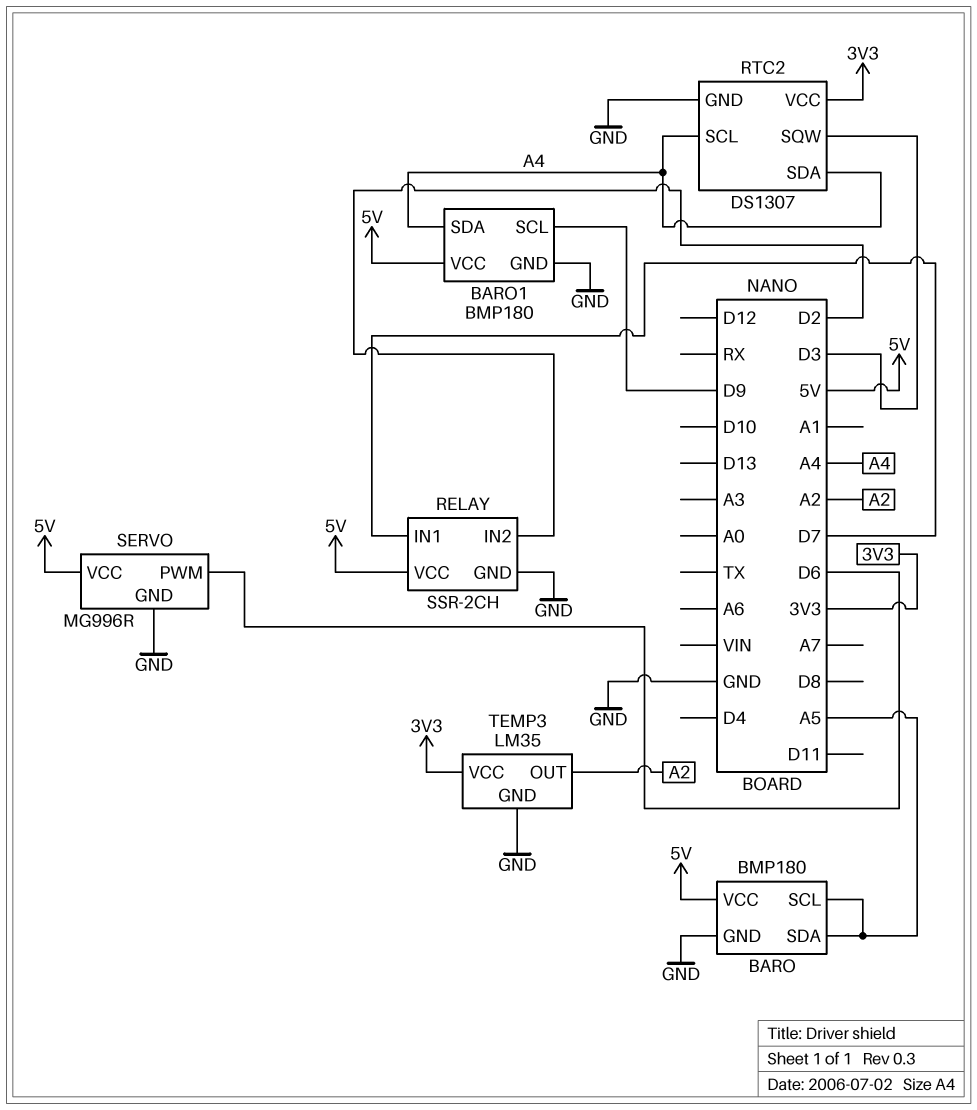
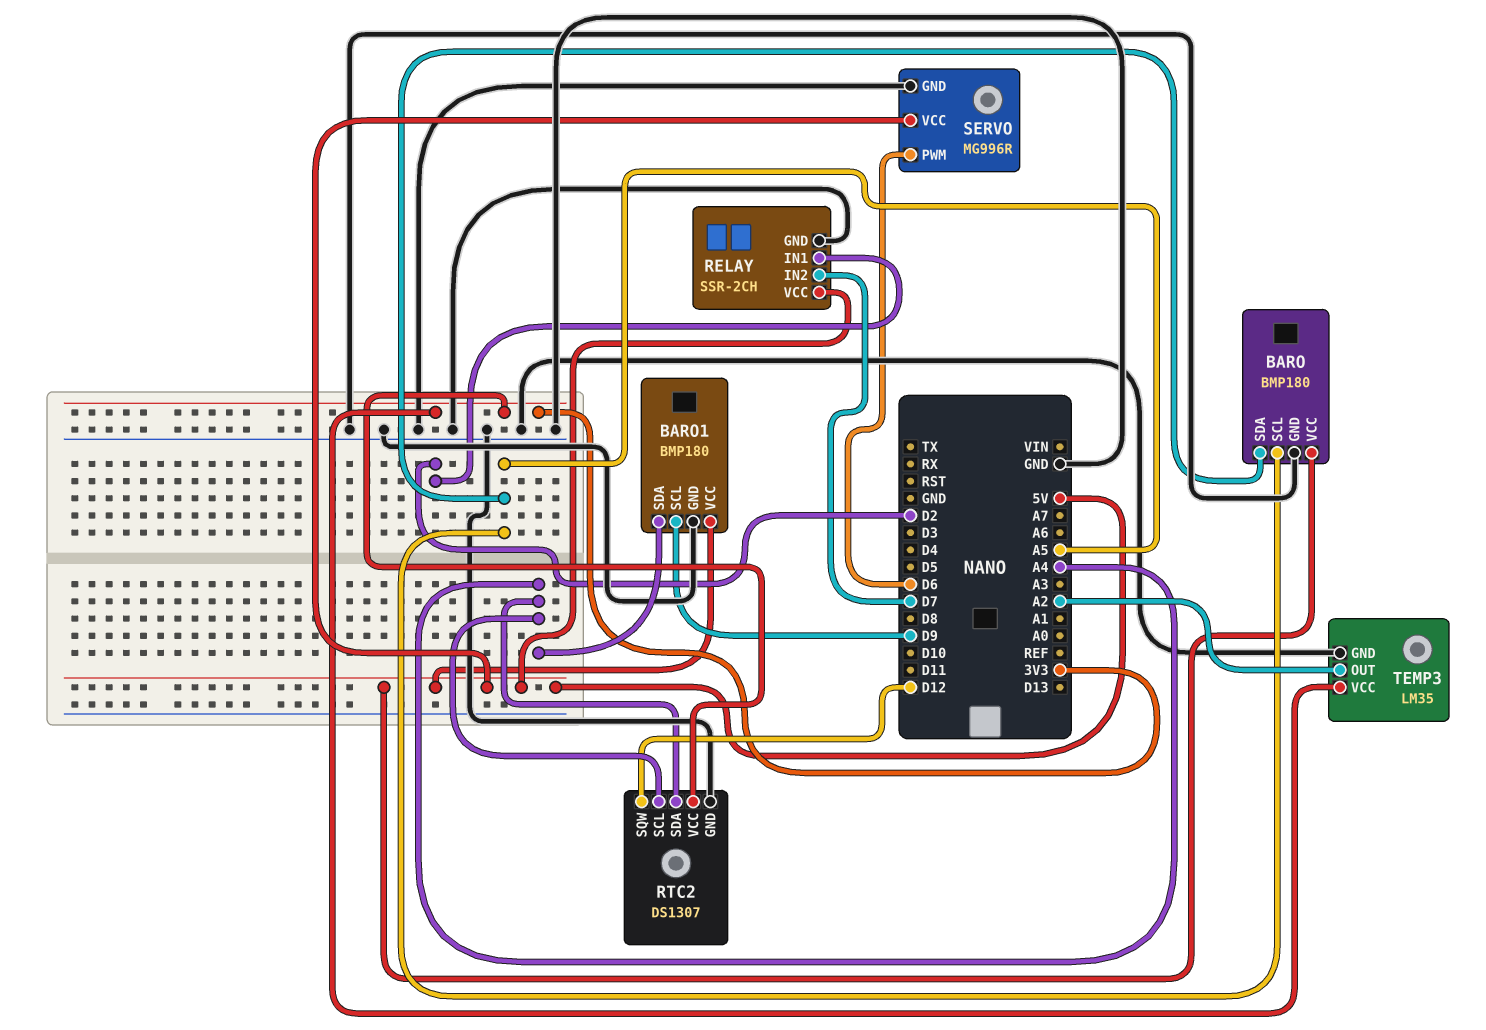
RELAY pin IN1: D7 -> D2
RELAY pin IN2: D2 -> D7
RTC2 pin SQW: D3 -> D12

